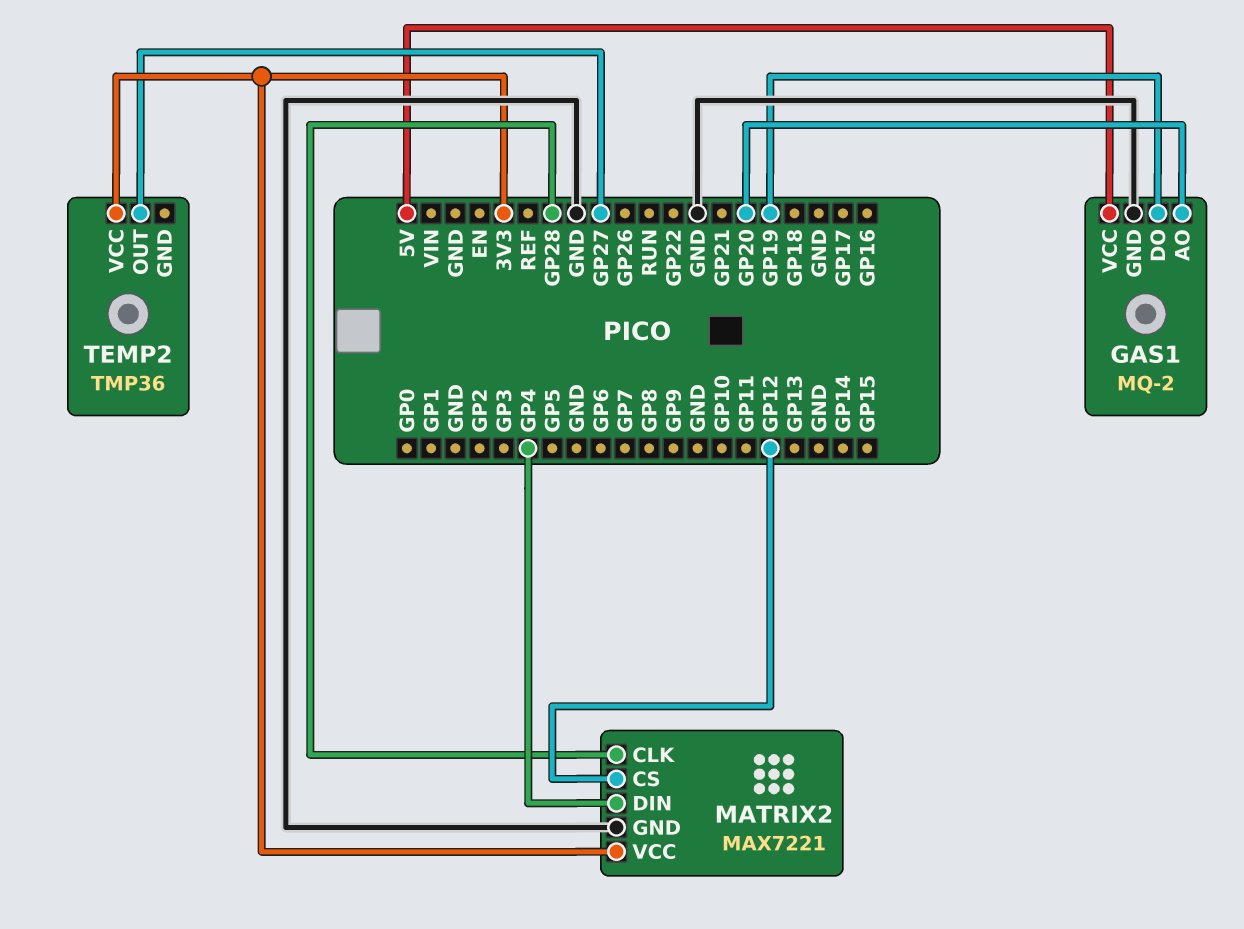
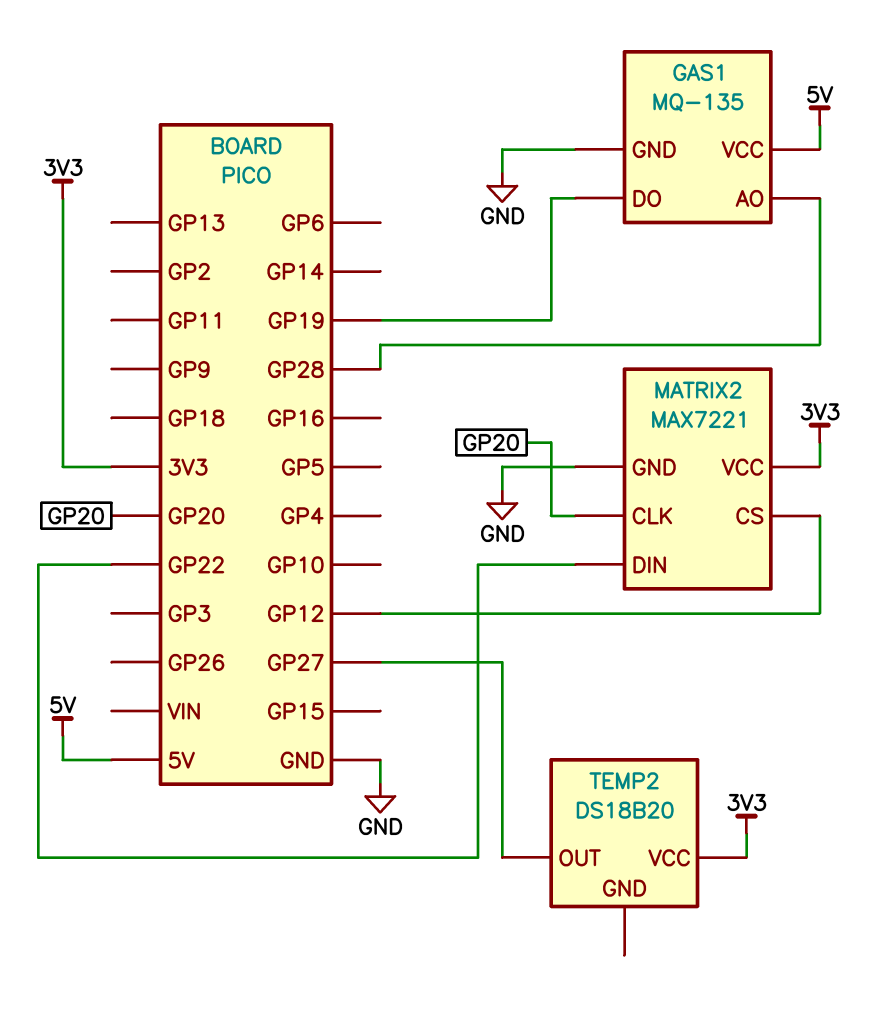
GAS1: MQ-2 -> MQ-135
GAS1 pin AO: GP20 -> GP28
MATRIX2 pin CLK: GP28 -> GP20
MATRIX2 pin DIN: GP4 -> GP22
TEMP2: TMP36 -> DS18B20

